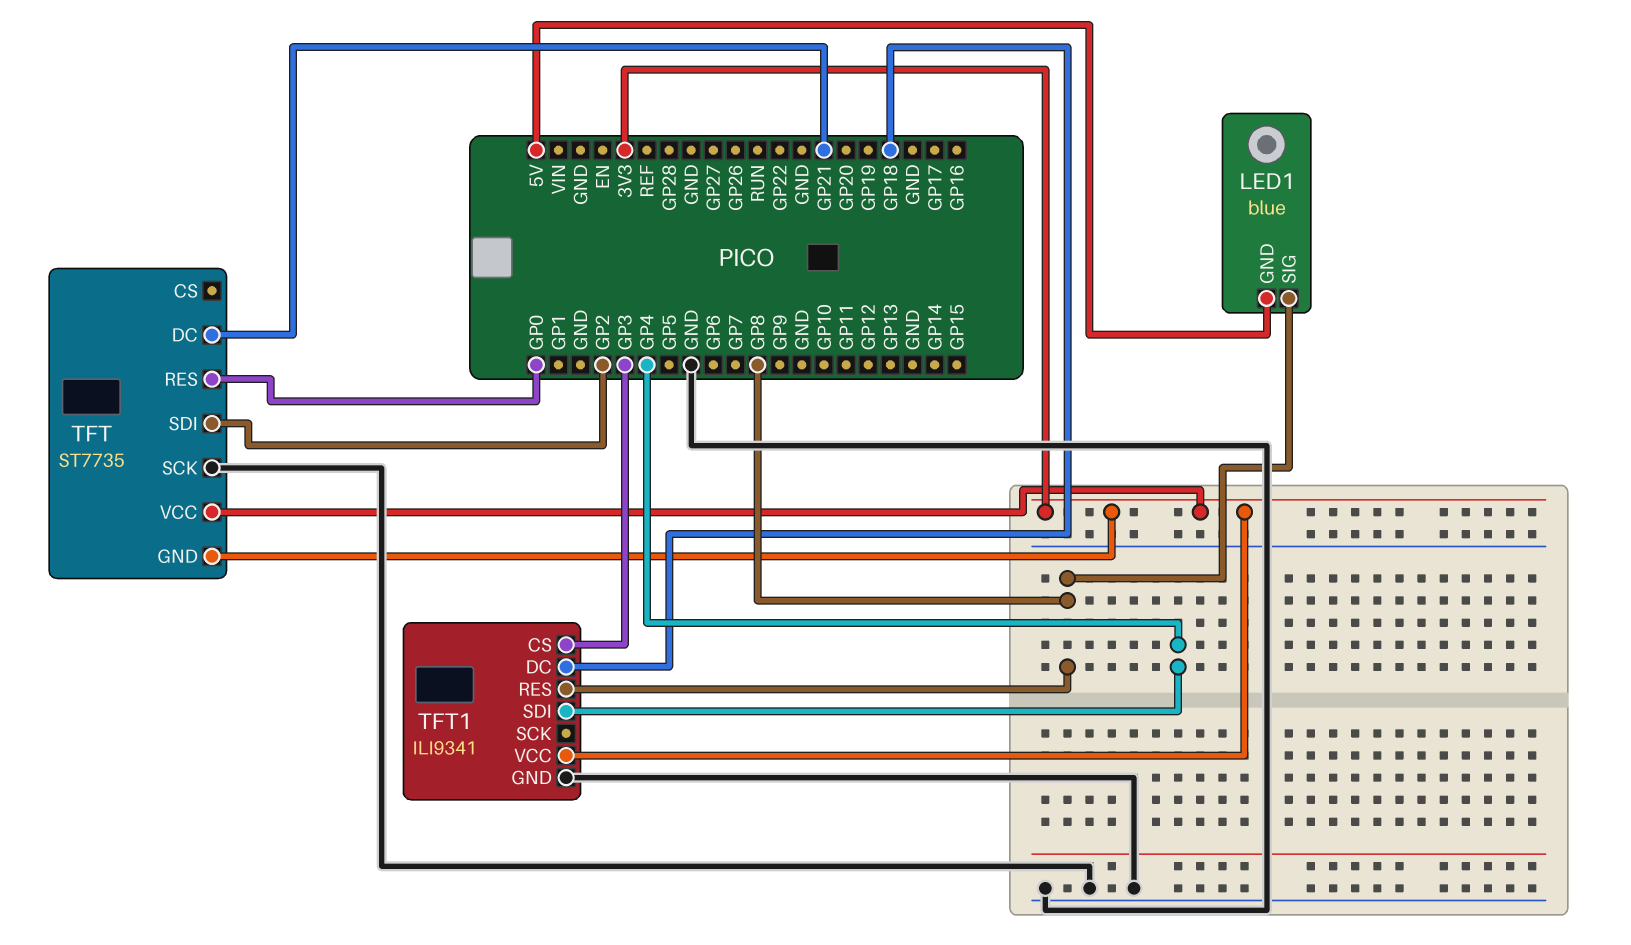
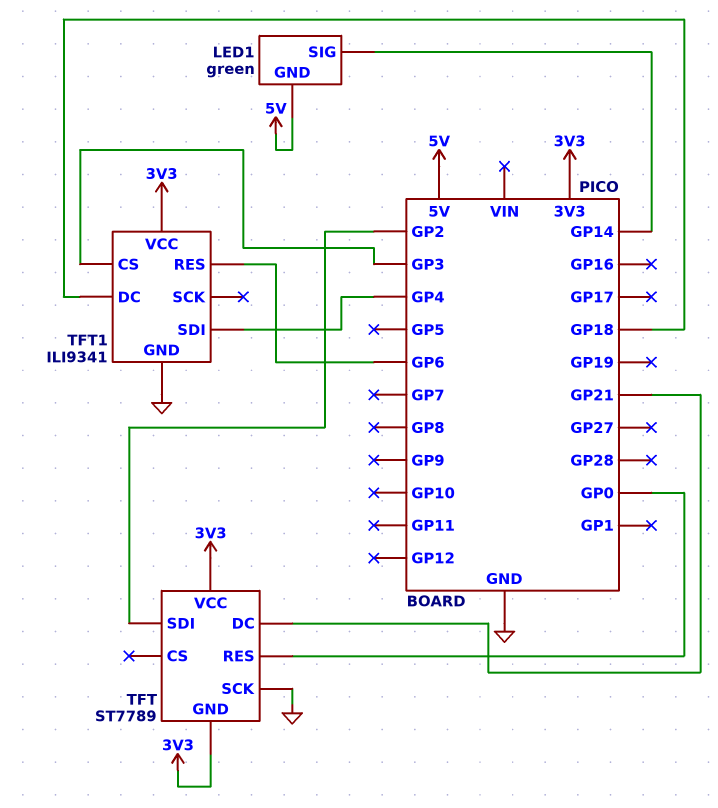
LED1: blue -> green
LED1 pin SIG: GP8 -> GP14
TFT: ST7735 -> ST7789
TFT1 pin RES: GP8 -> GP6

